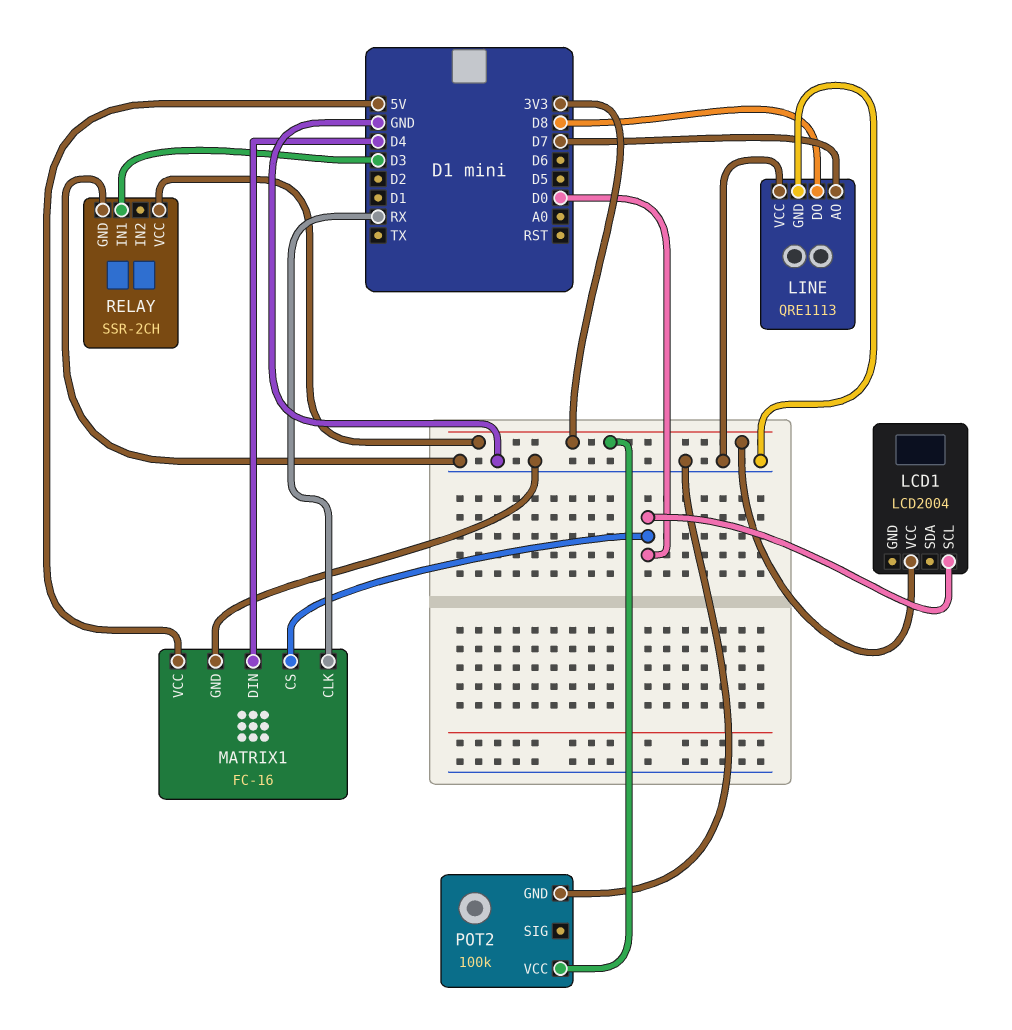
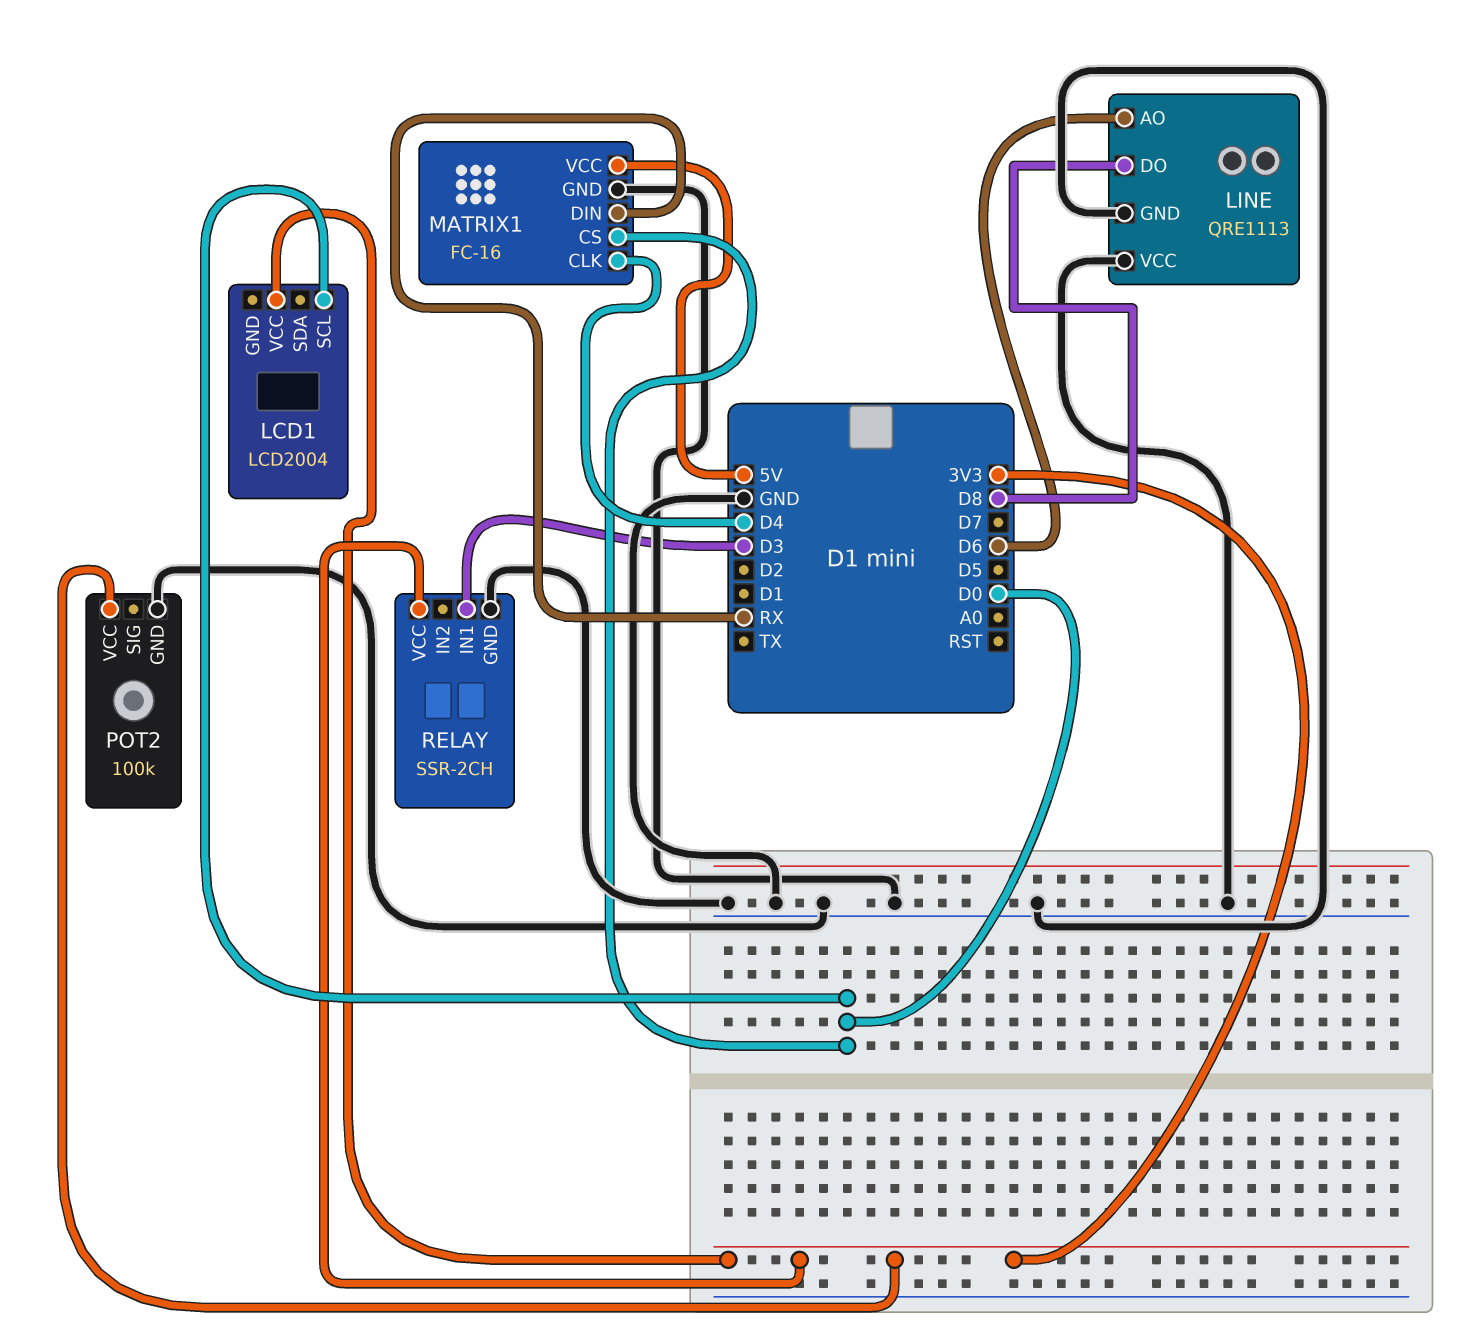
LINE pin AO: D7 -> D6
MATRIX1 pin CLK: RX -> D4
MATRIX1 pin DIN: D4 -> RX

